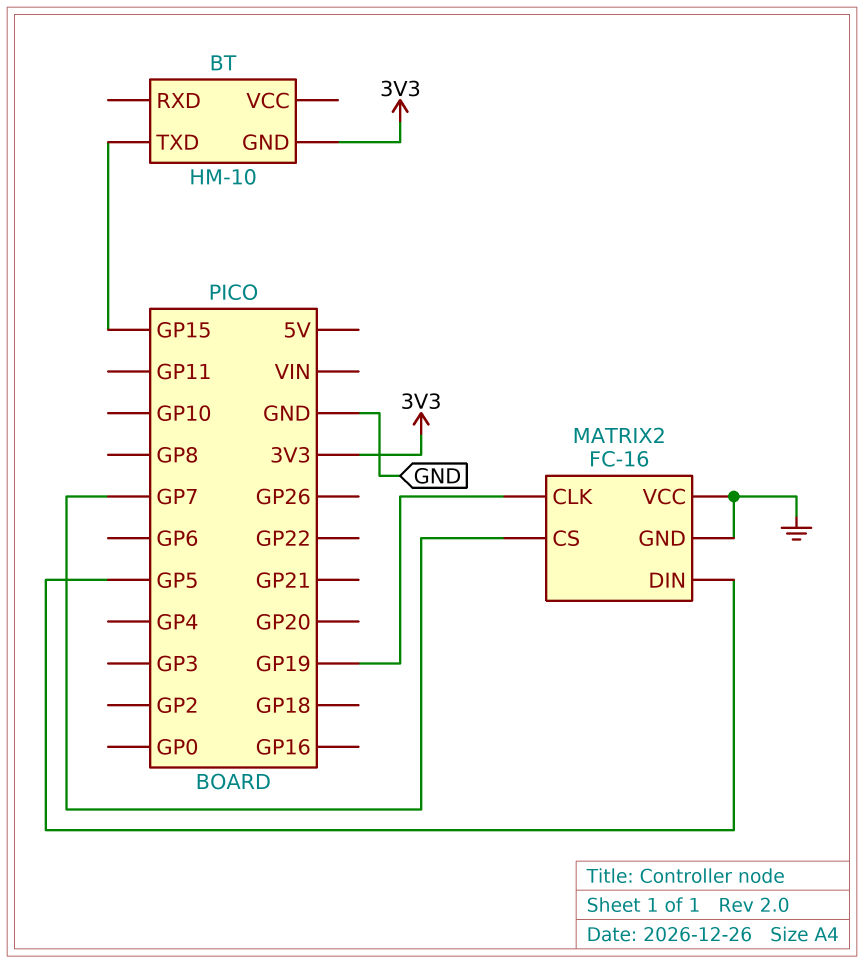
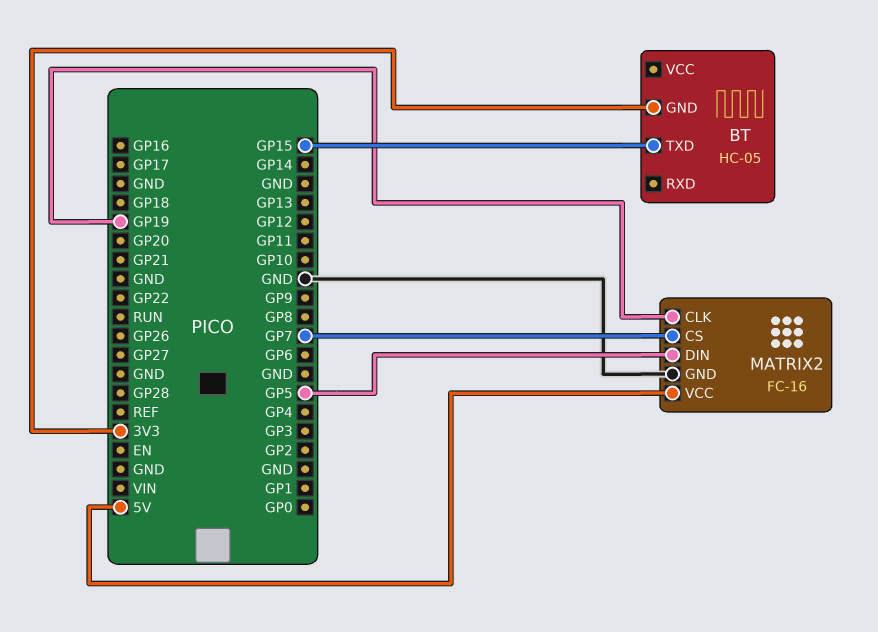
BT: HM-10 -> HC-05
MATRIX2 pin VCC: GND -> 5V

